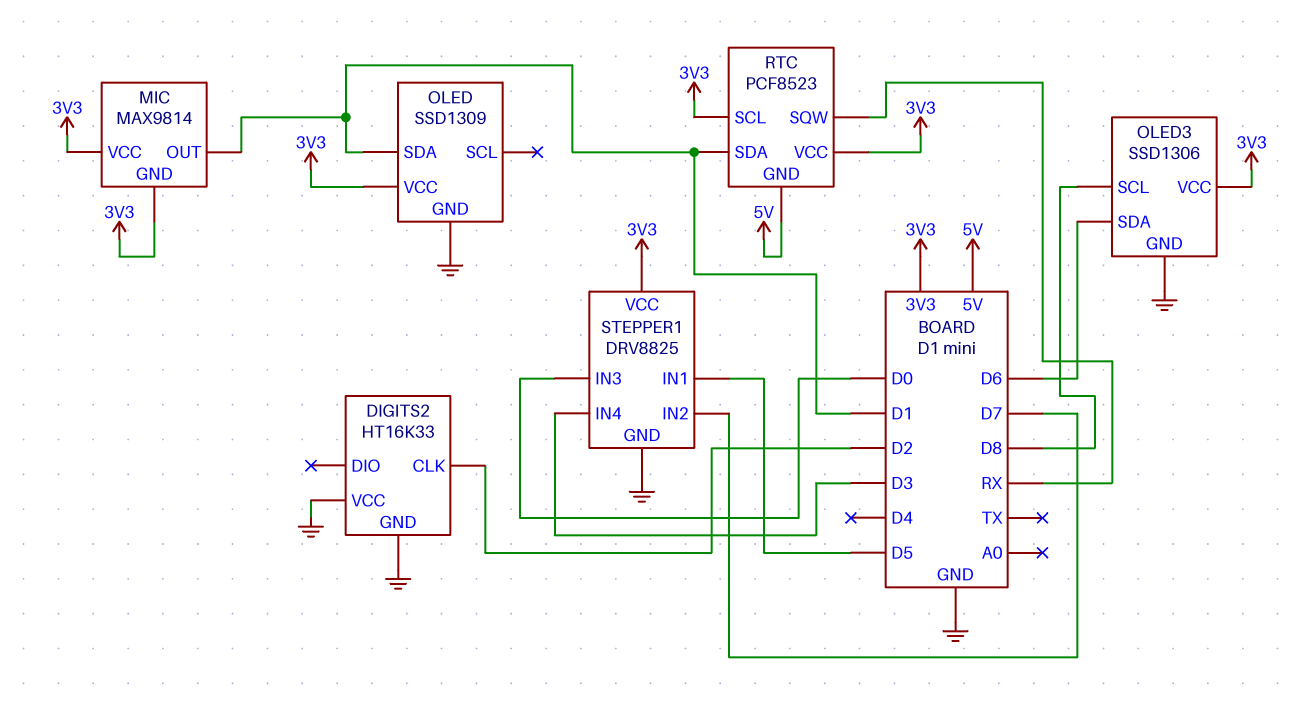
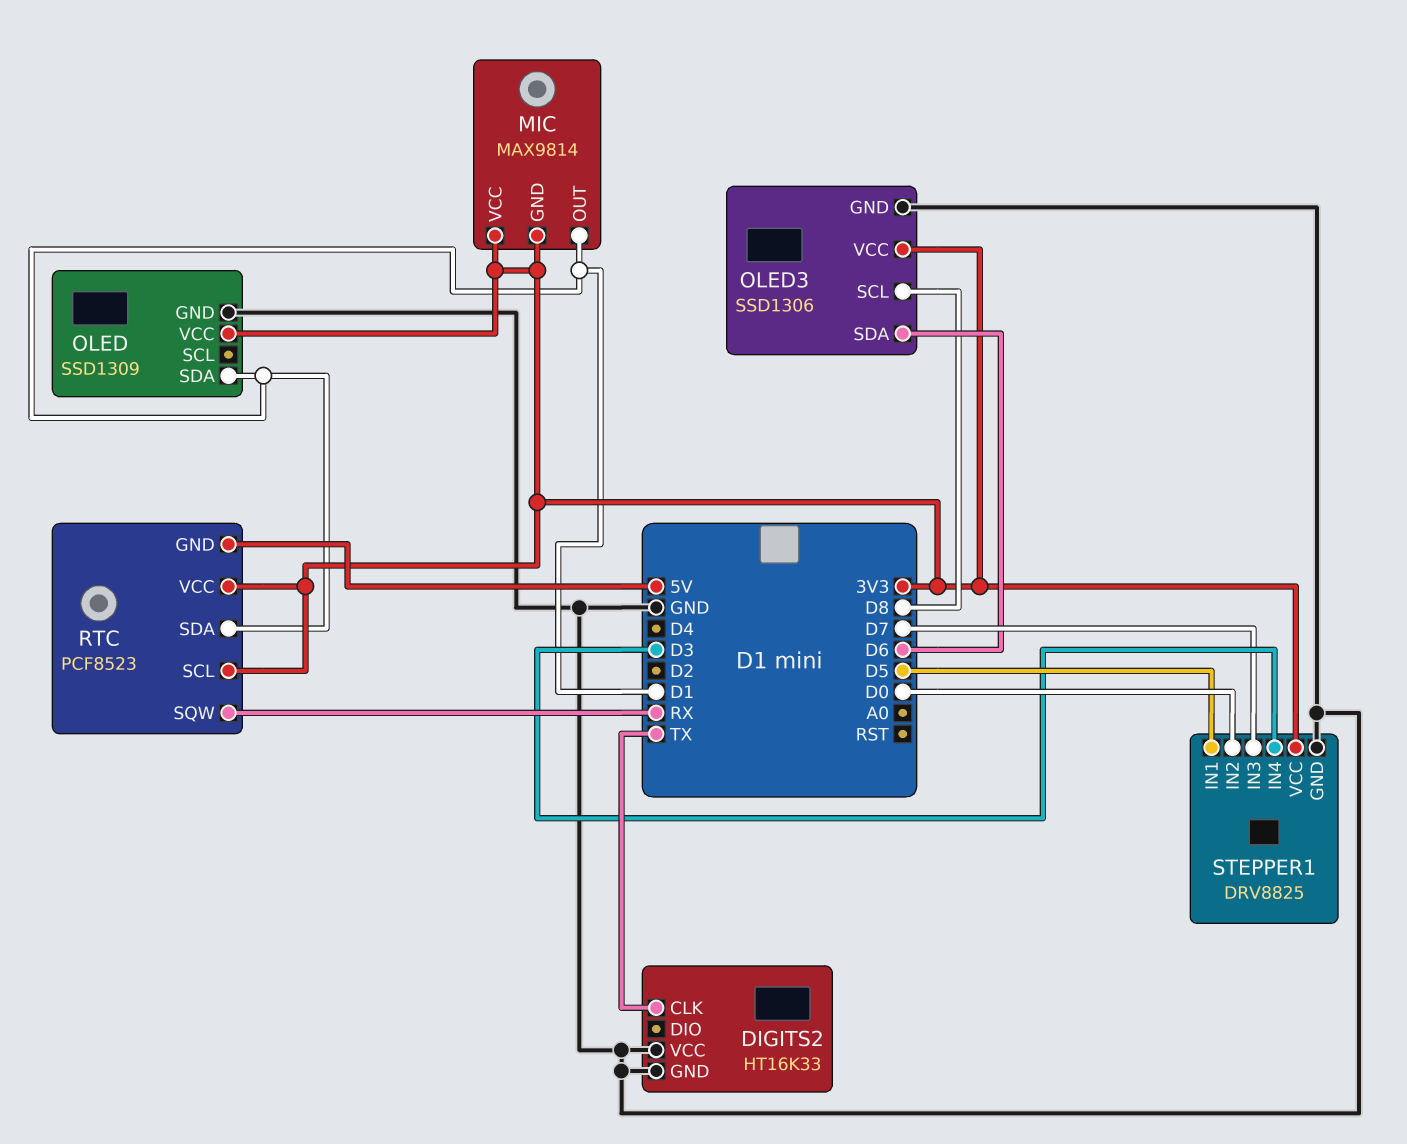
DIGITS2 pin CLK: D2 -> TX
STEPPER1 pin IN2: D7 -> D0
STEPPER1 pin IN3: D0 -> D7

